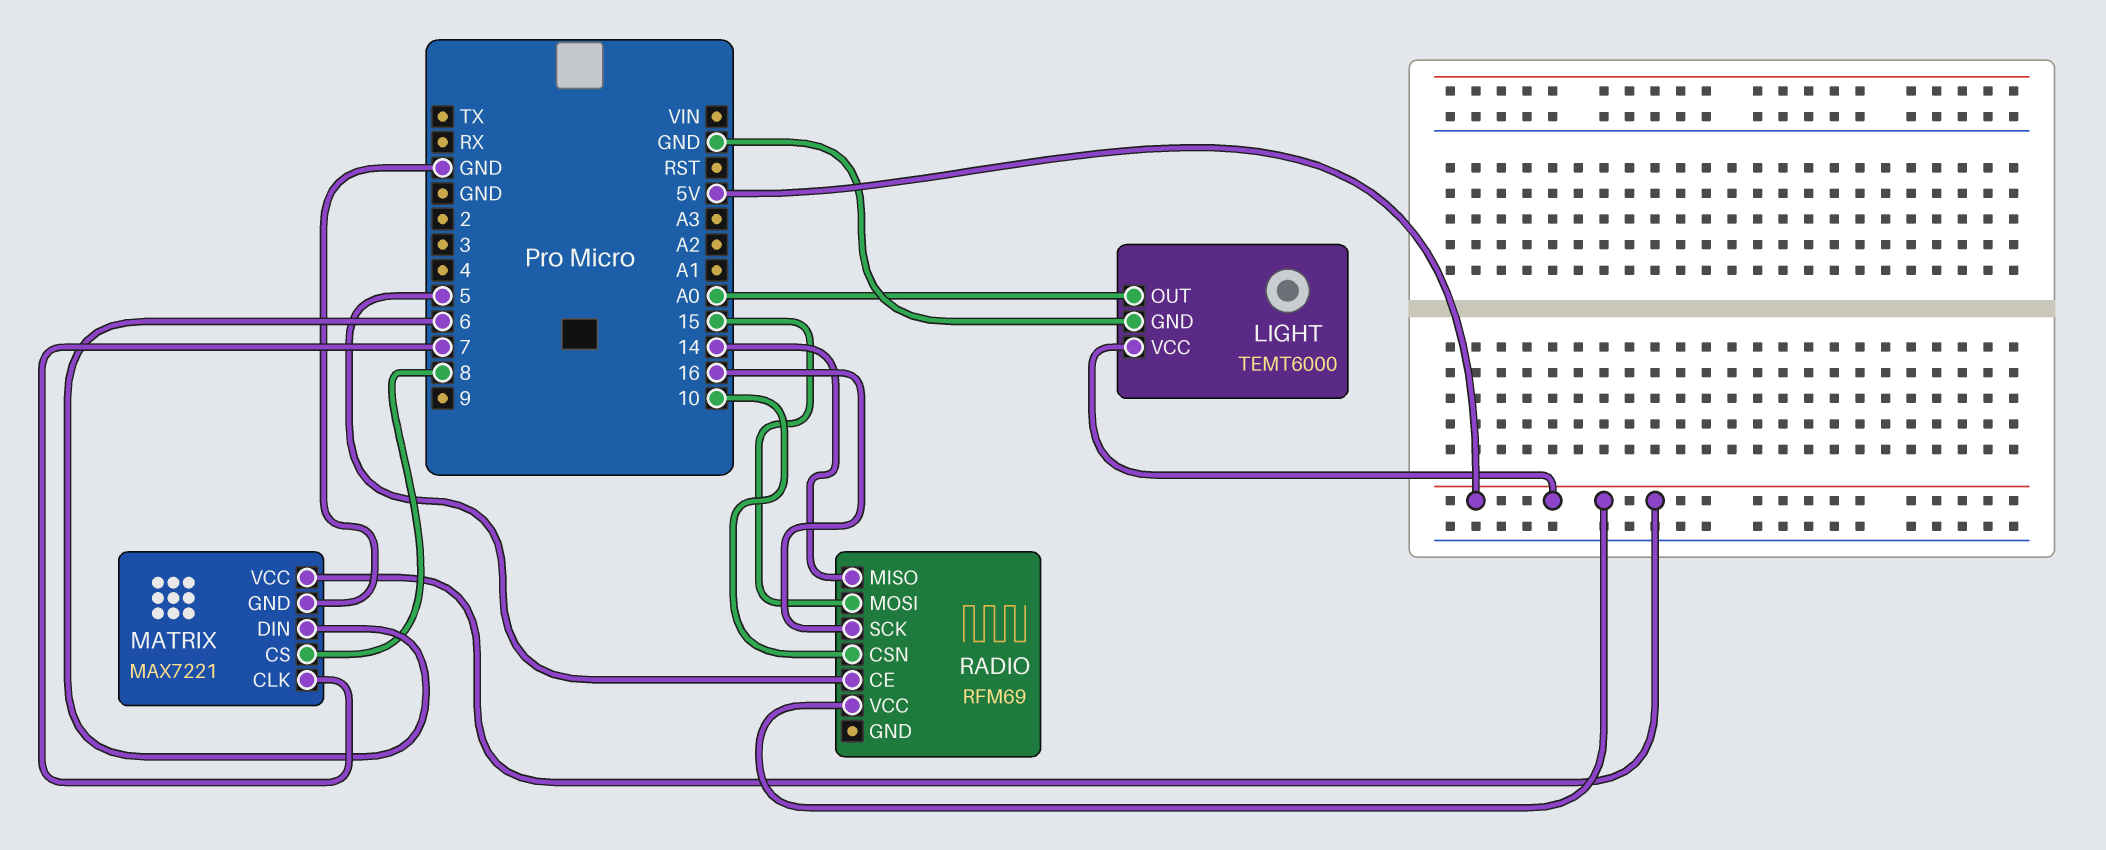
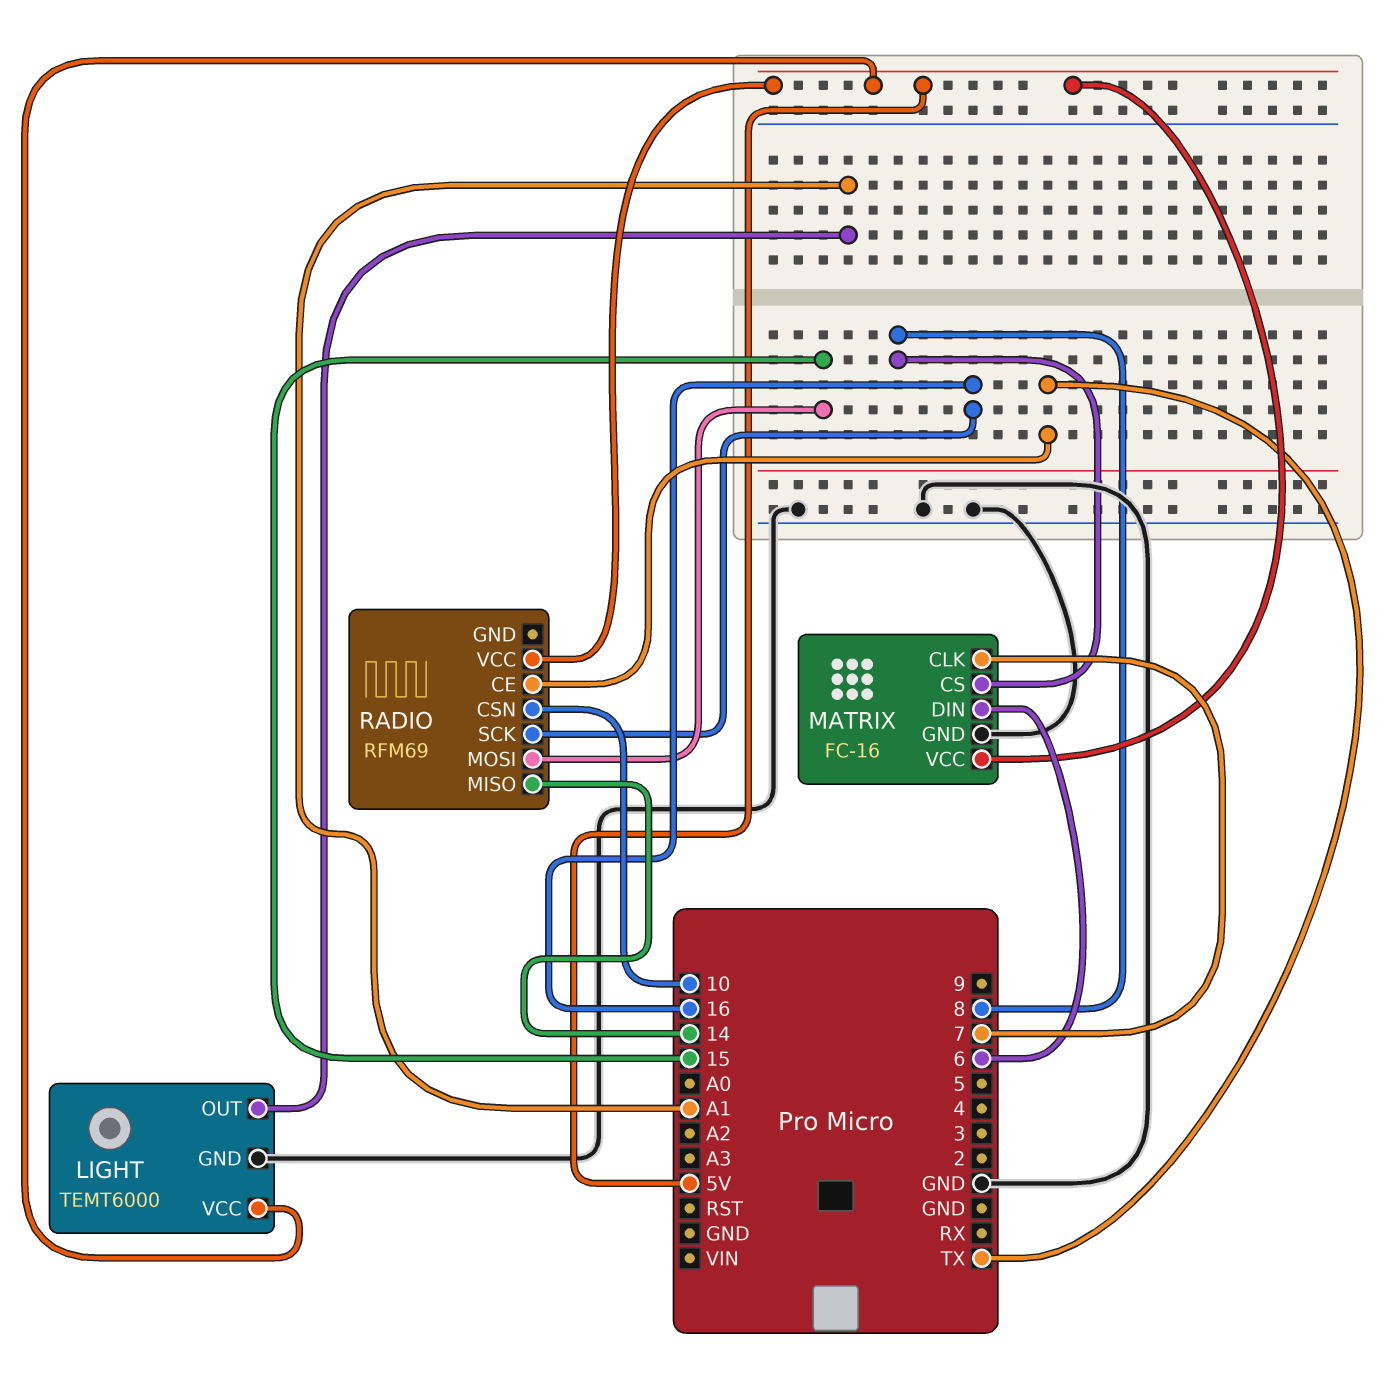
LIGHT pin OUT: A0 -> A1
MATRIX: MAX7221 -> FC-16
RADIO pin CE: 5 -> TX

